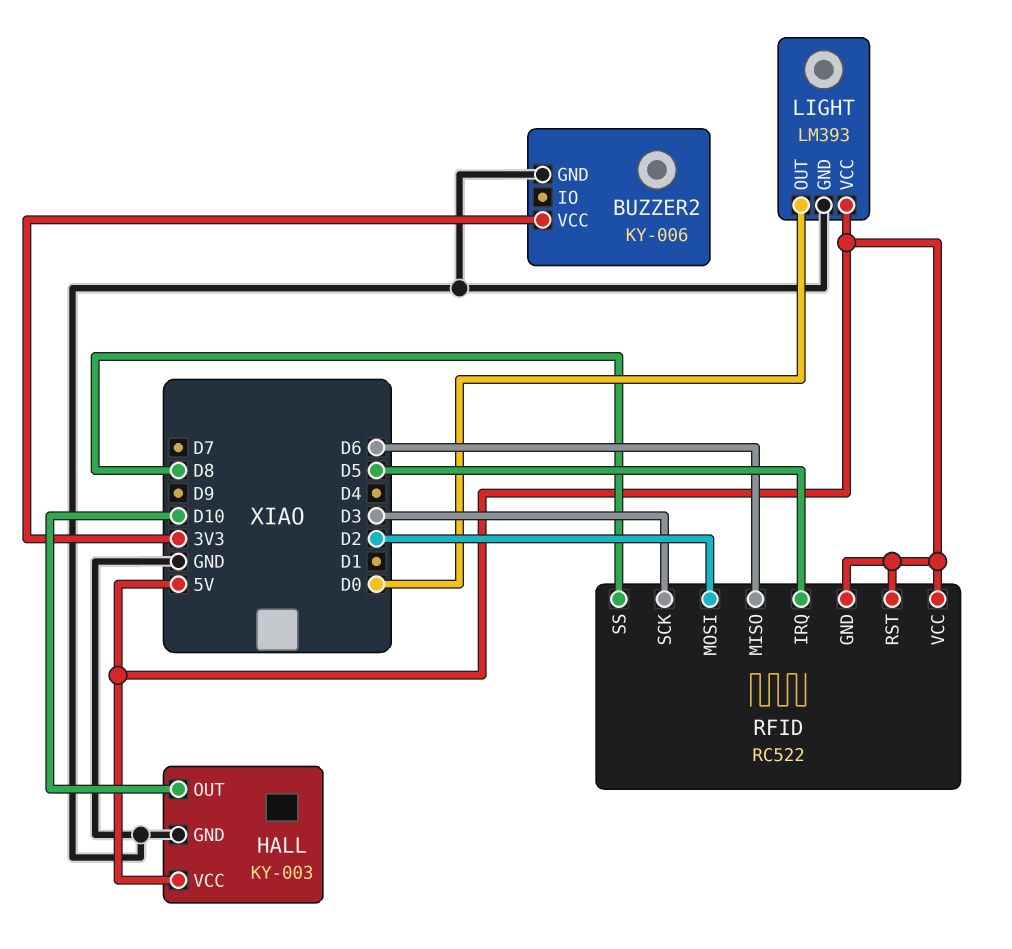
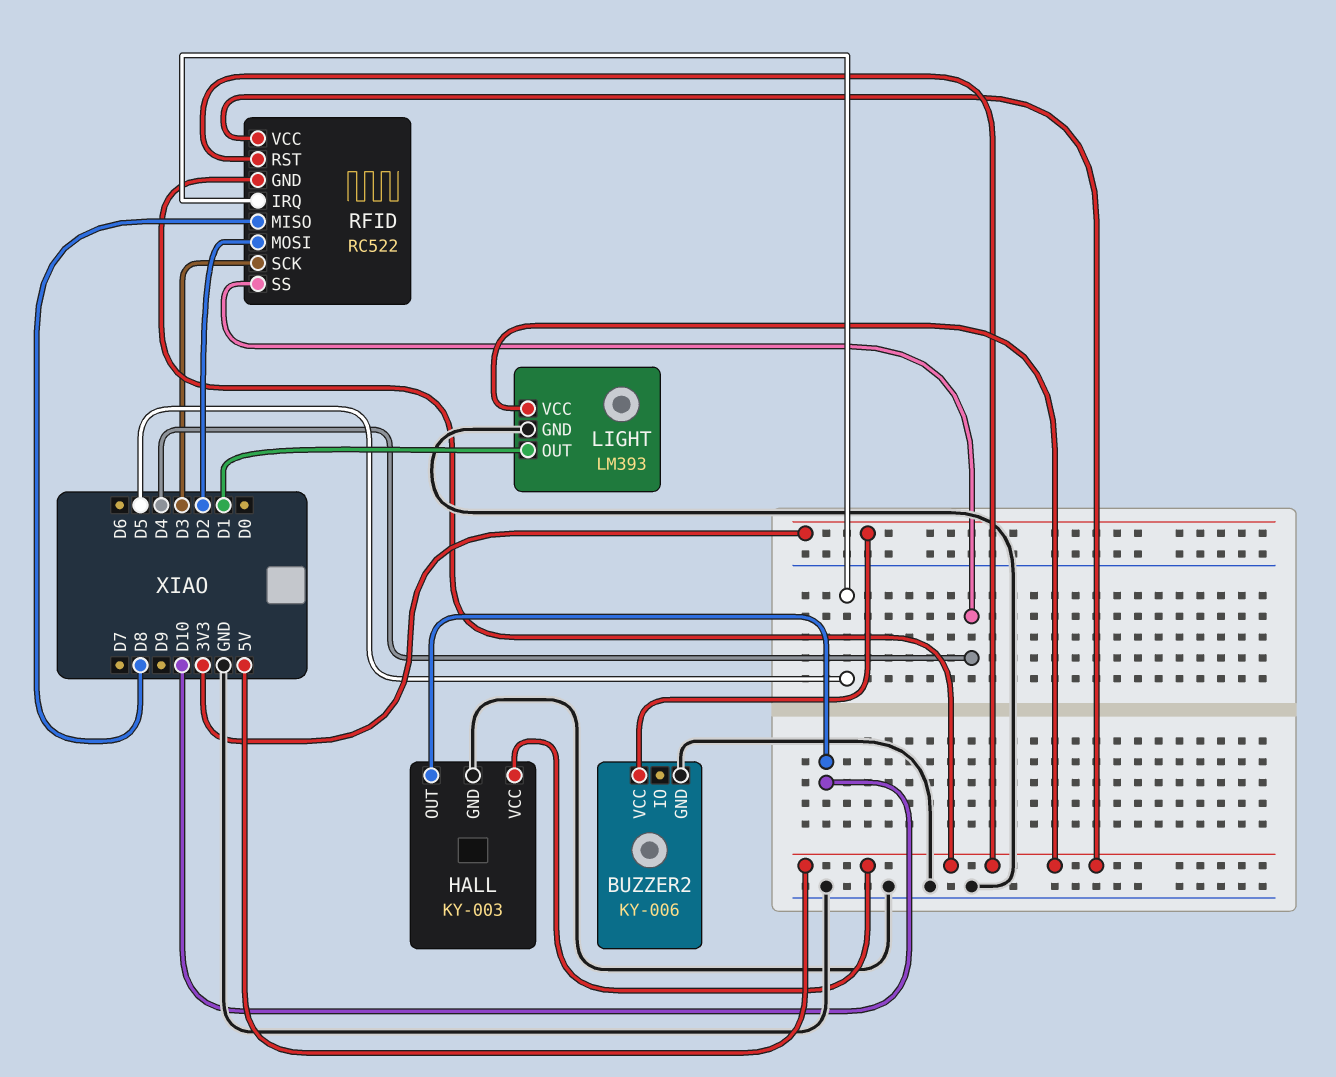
LIGHT pin OUT: D0 -> D1
RFID pin MISO: D6 -> D8
RFID pin SS: D8 -> D4

